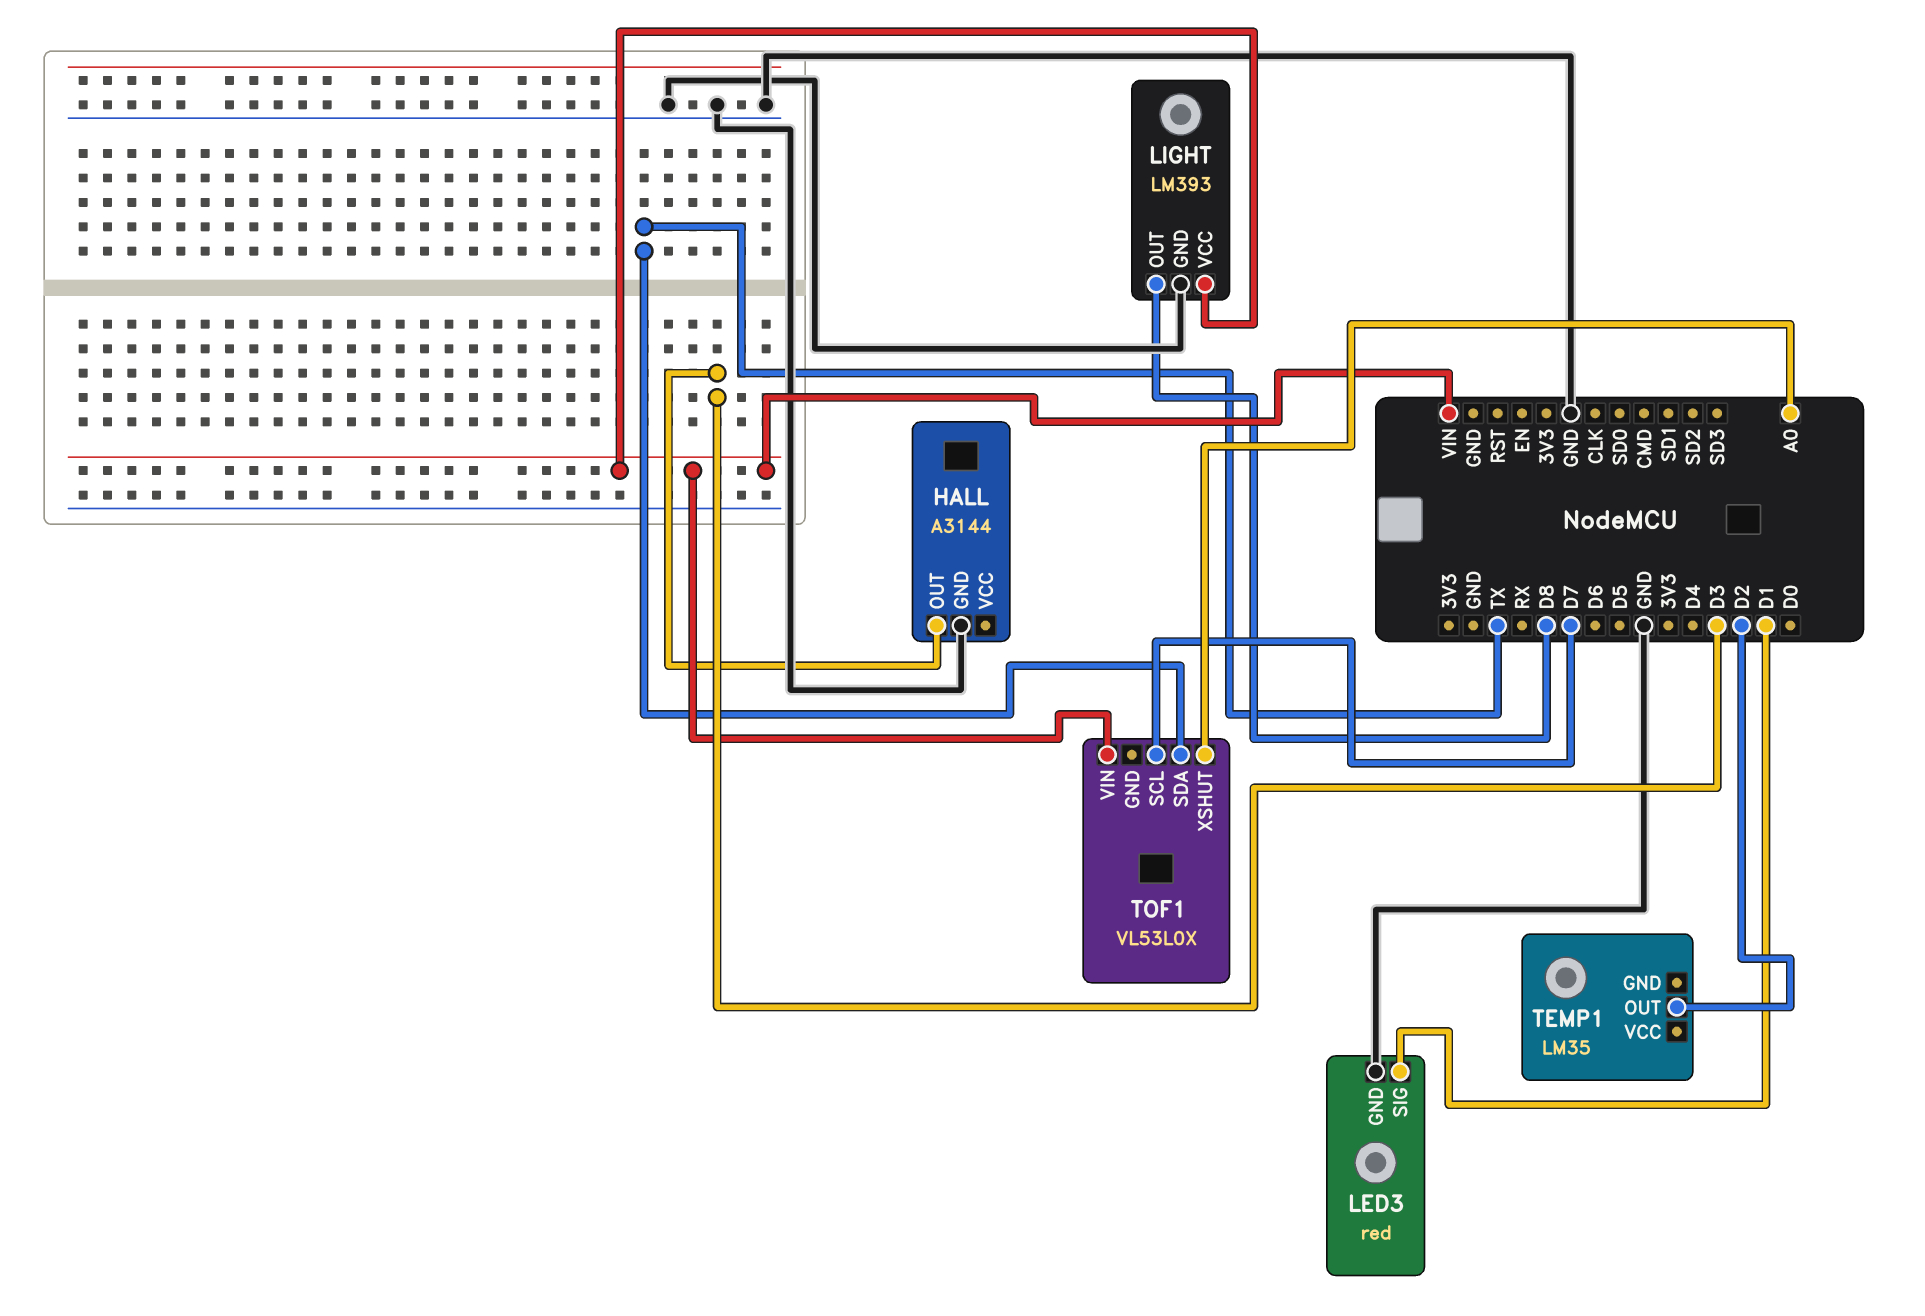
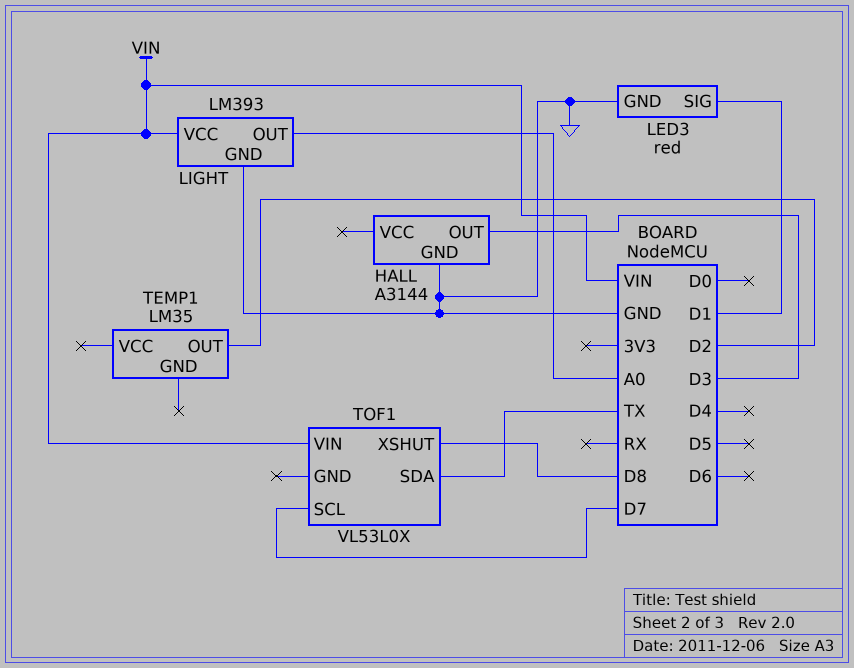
LIGHT pin OUT: D8 -> A0
TOF1 pin XSHUT: A0 -> D8

